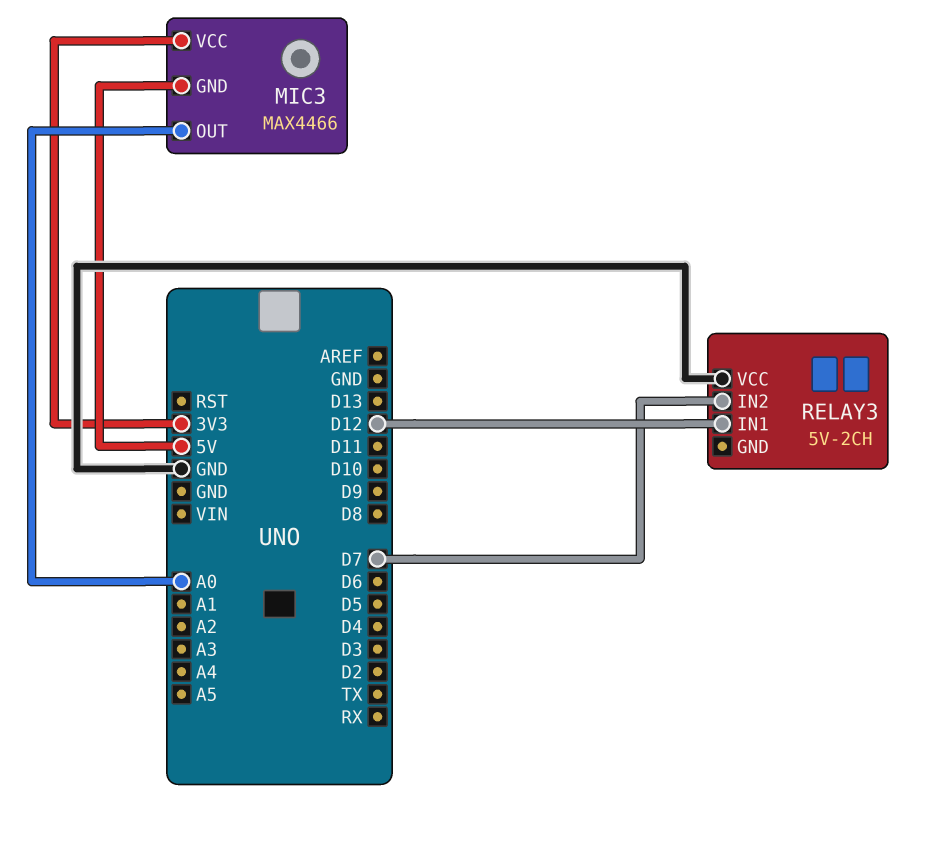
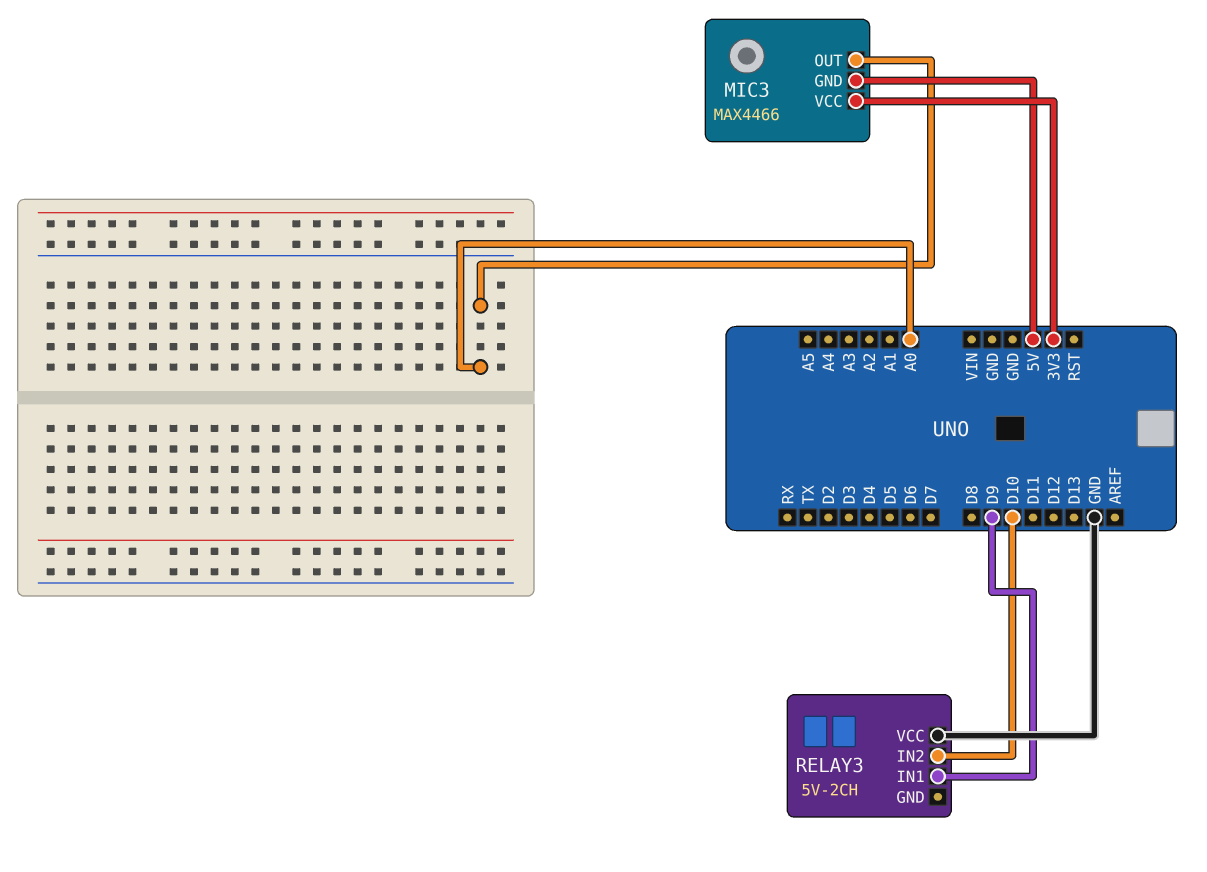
RELAY3 pin IN1: D12 -> D9
RELAY3 pin IN2: D7 -> D10

